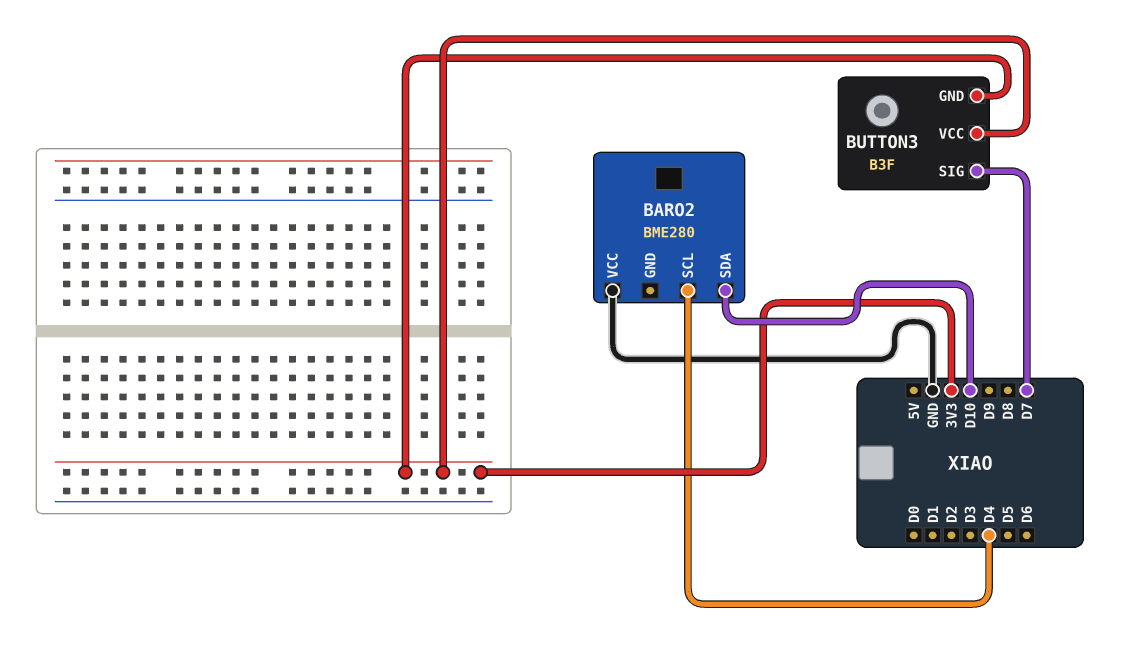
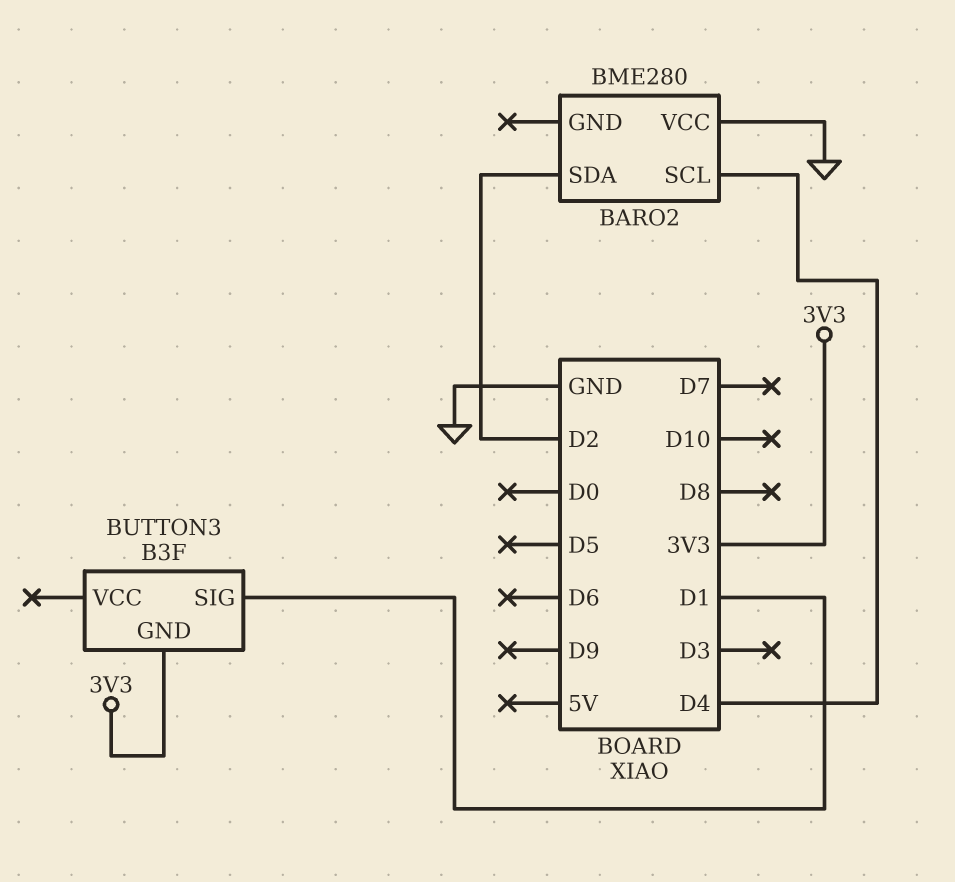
BARO2 pin SDA: D10 -> D2
BUTTON3 pin SIG: D7 -> D1
BUTTON3 pin VCC: 3V3 -> none

